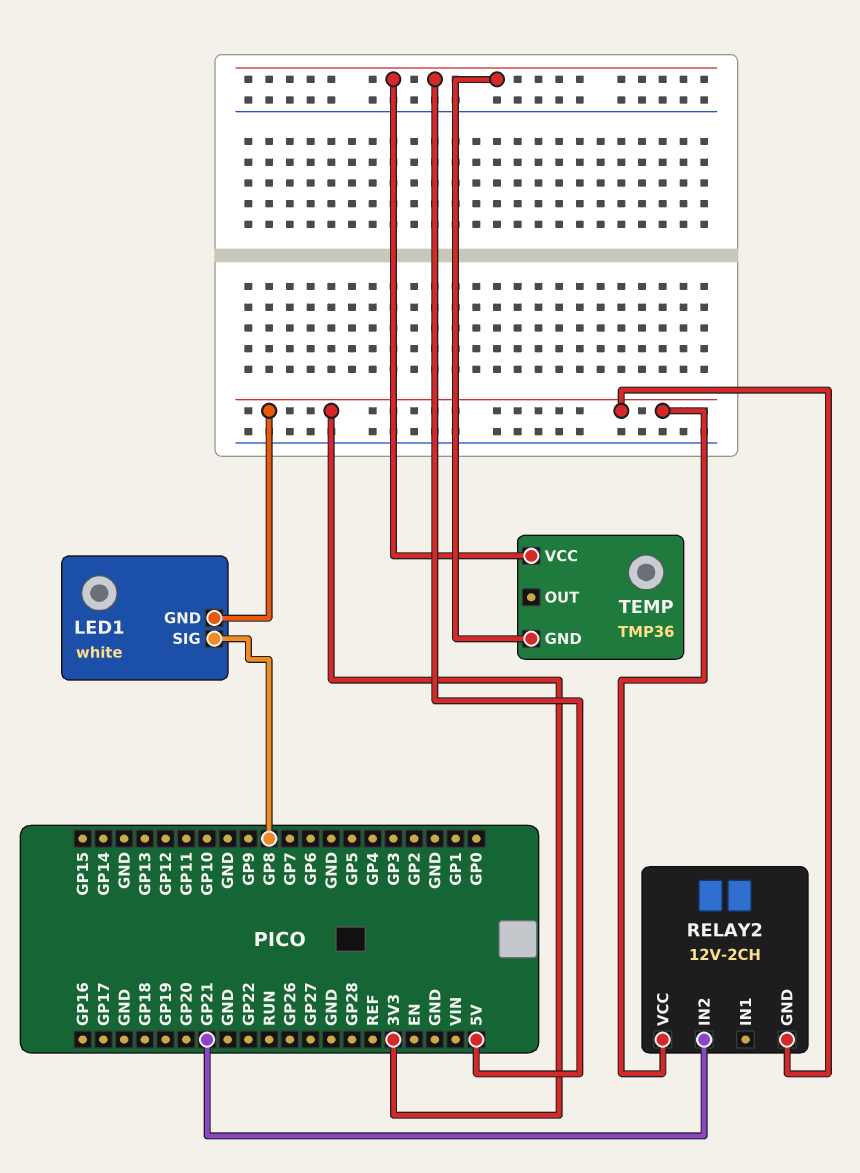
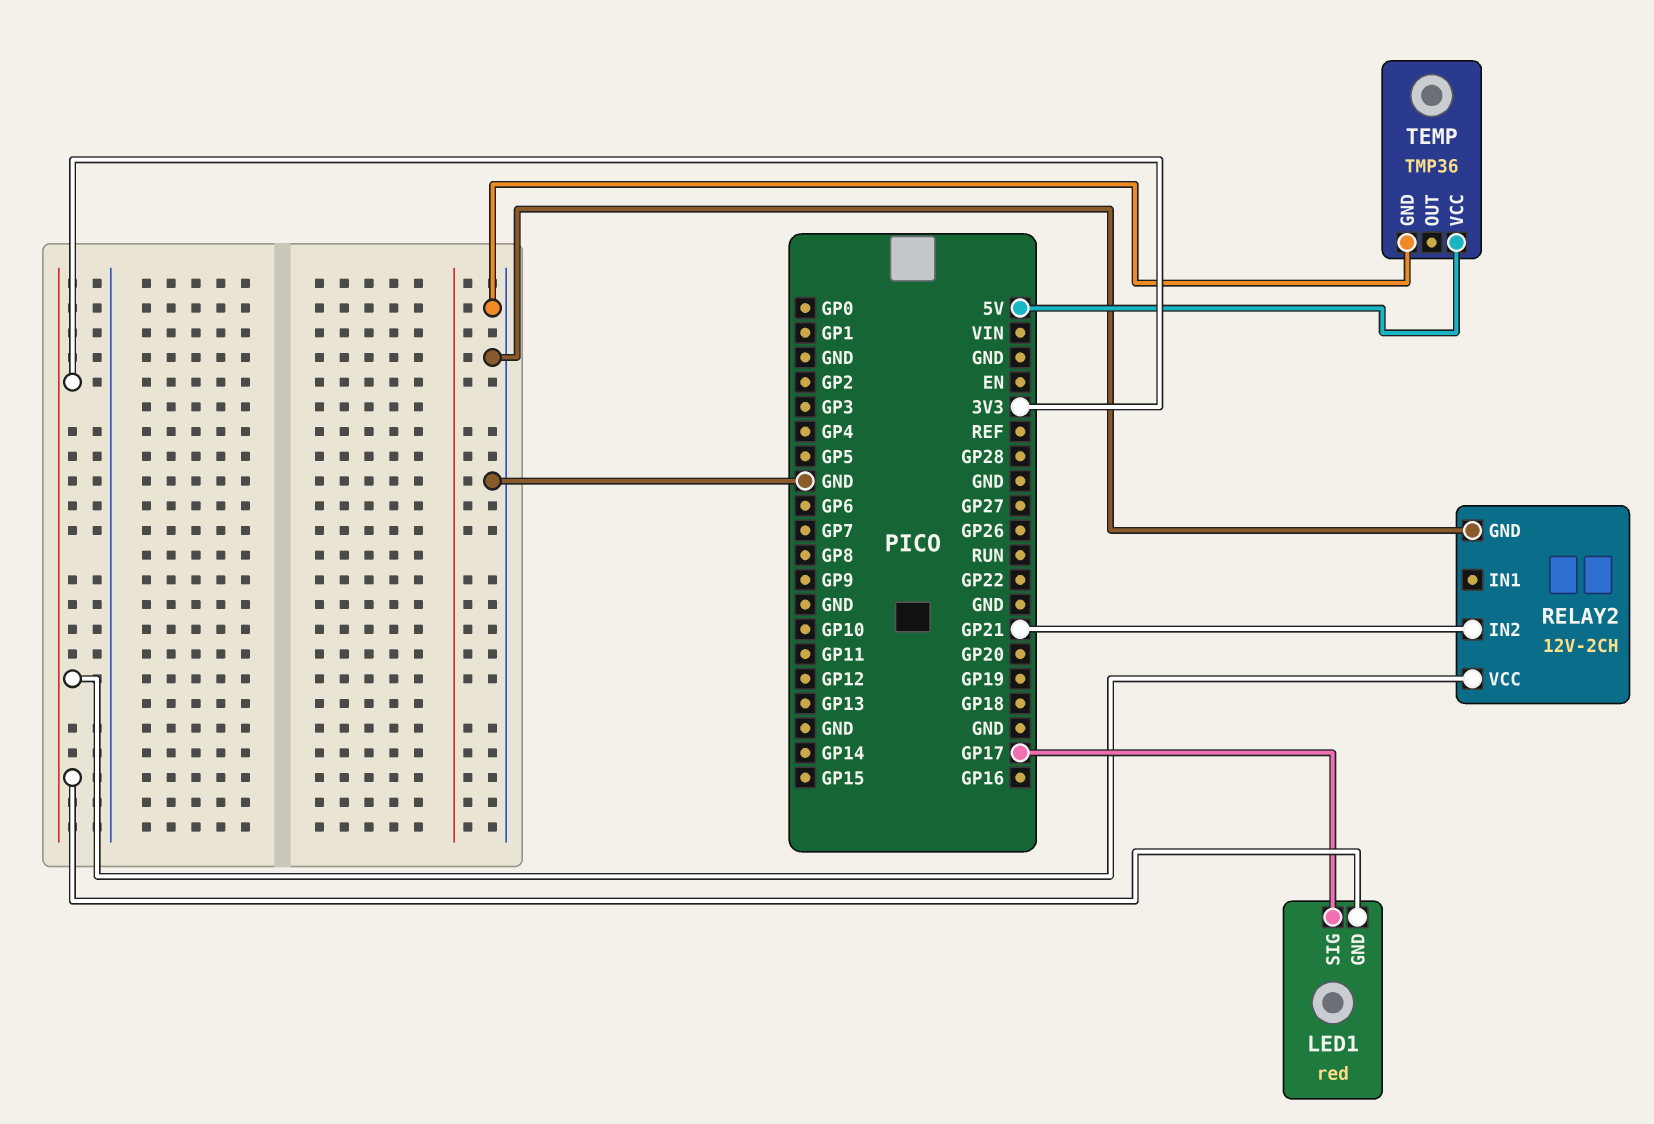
LED1: white -> red
LED1 pin SIG: GP8 -> GP17
RELAY2 pin GND: 3V3 -> GND
TEMP pin GND: 5V -> GND

